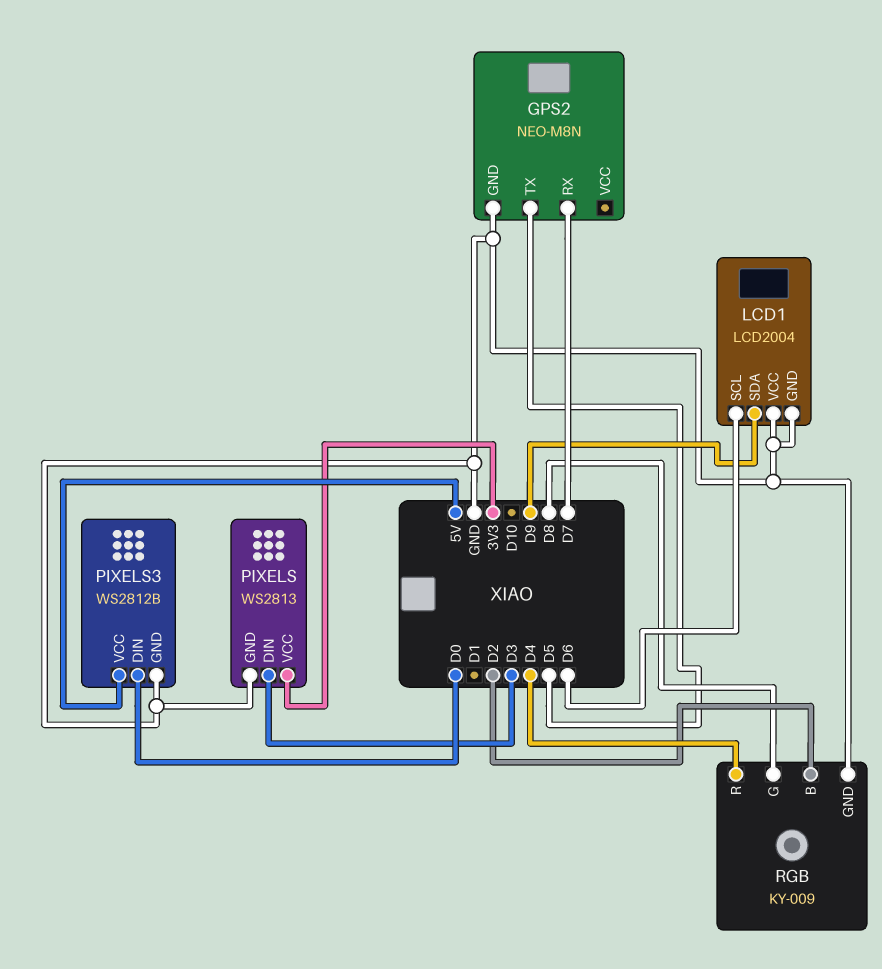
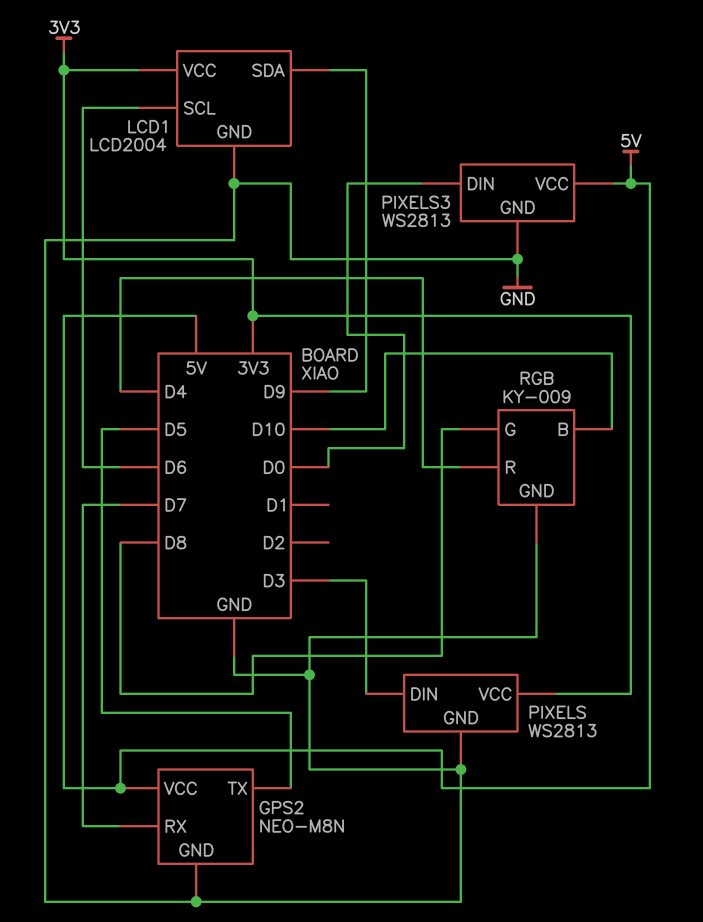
GPS2 pin VCC: none -> 5V
LCD1 pin VCC: GND -> 3V3
PIXELS3: WS2812B -> WS2813
RGB pin B: D2 -> D10

